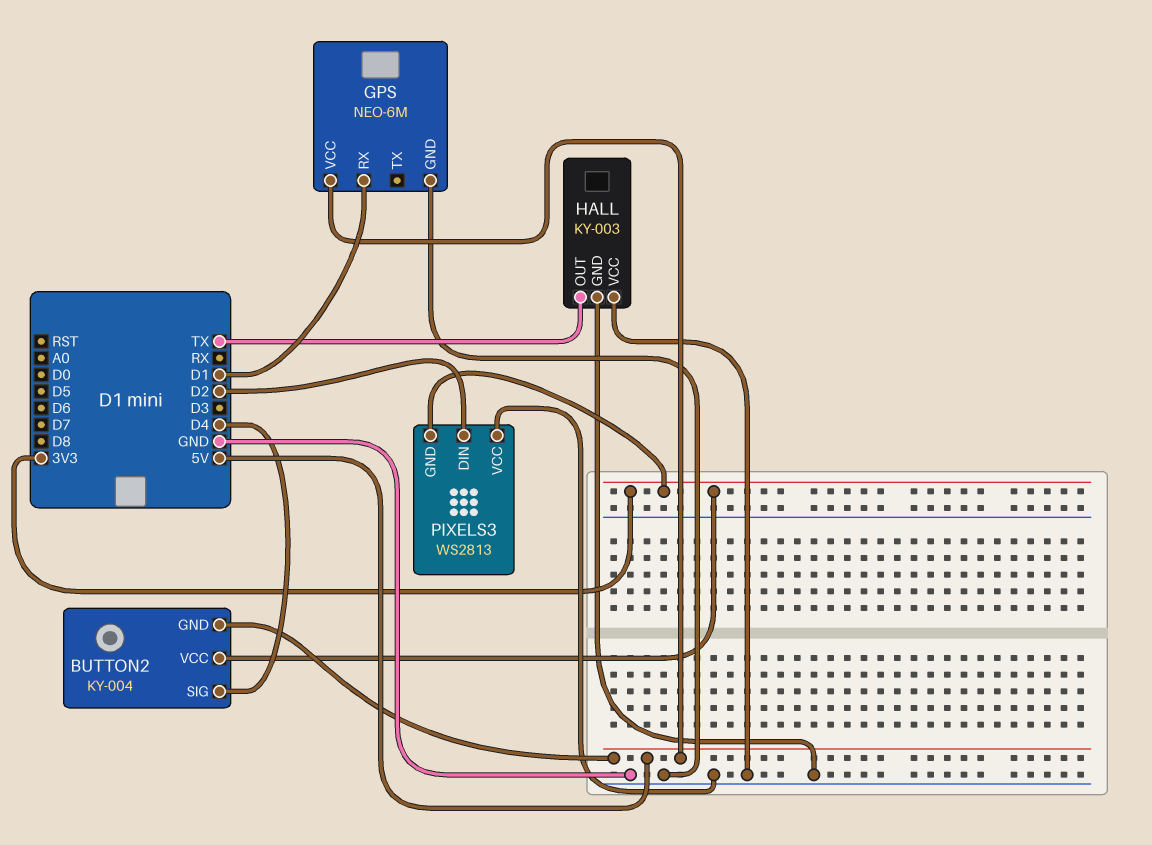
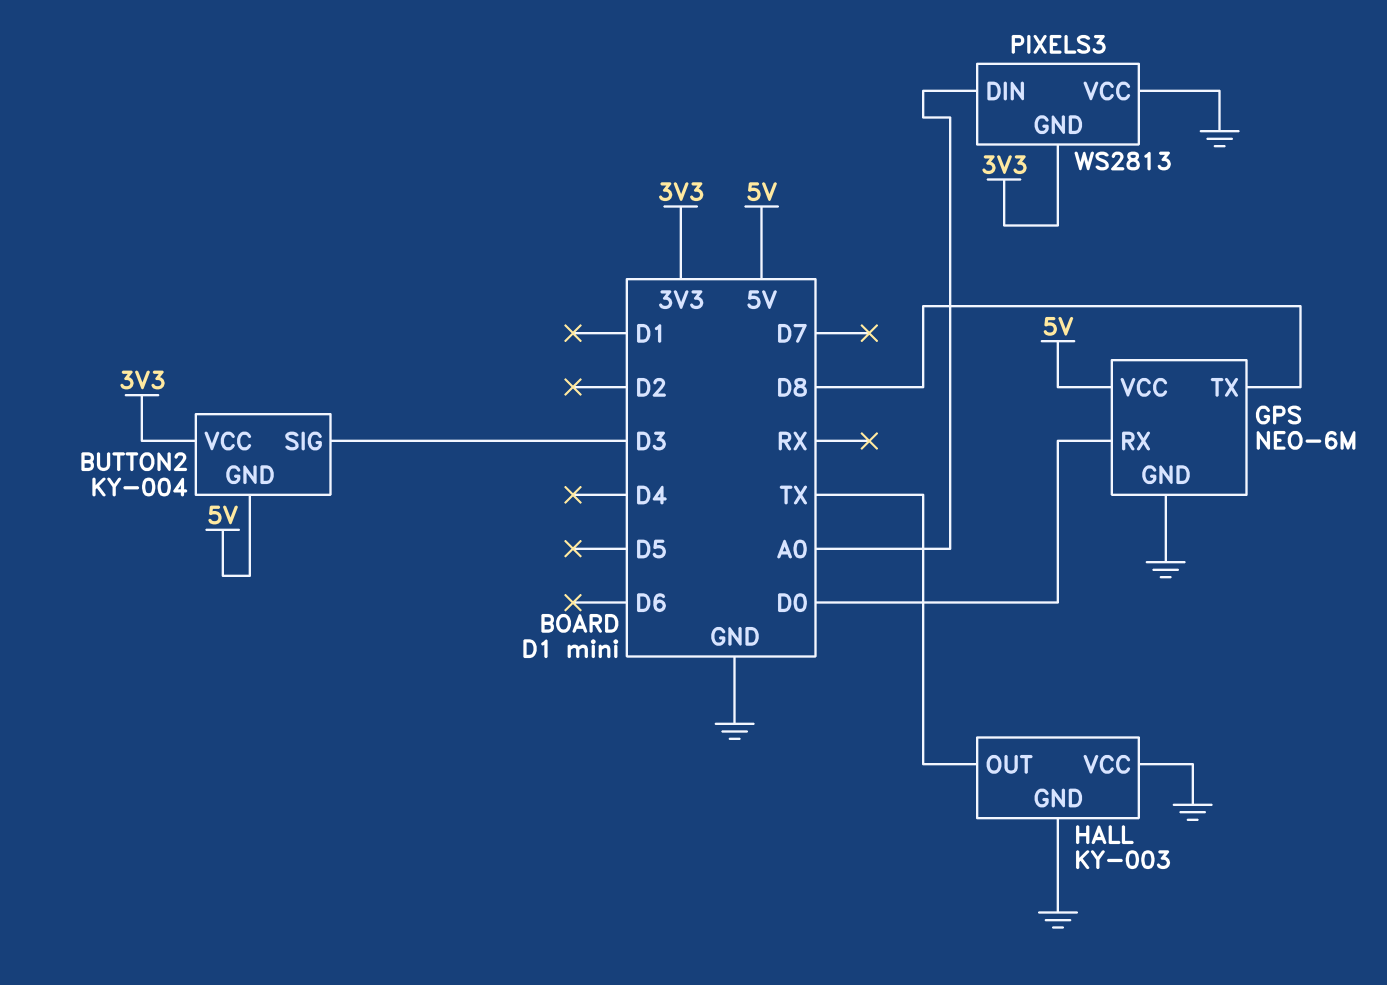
BUTTON2 pin SIG: D4 -> D3
GPS pin RX: D1 -> D0
GPS pin TX: none -> D8
PIXELS3 pin DIN: D2 -> A0

